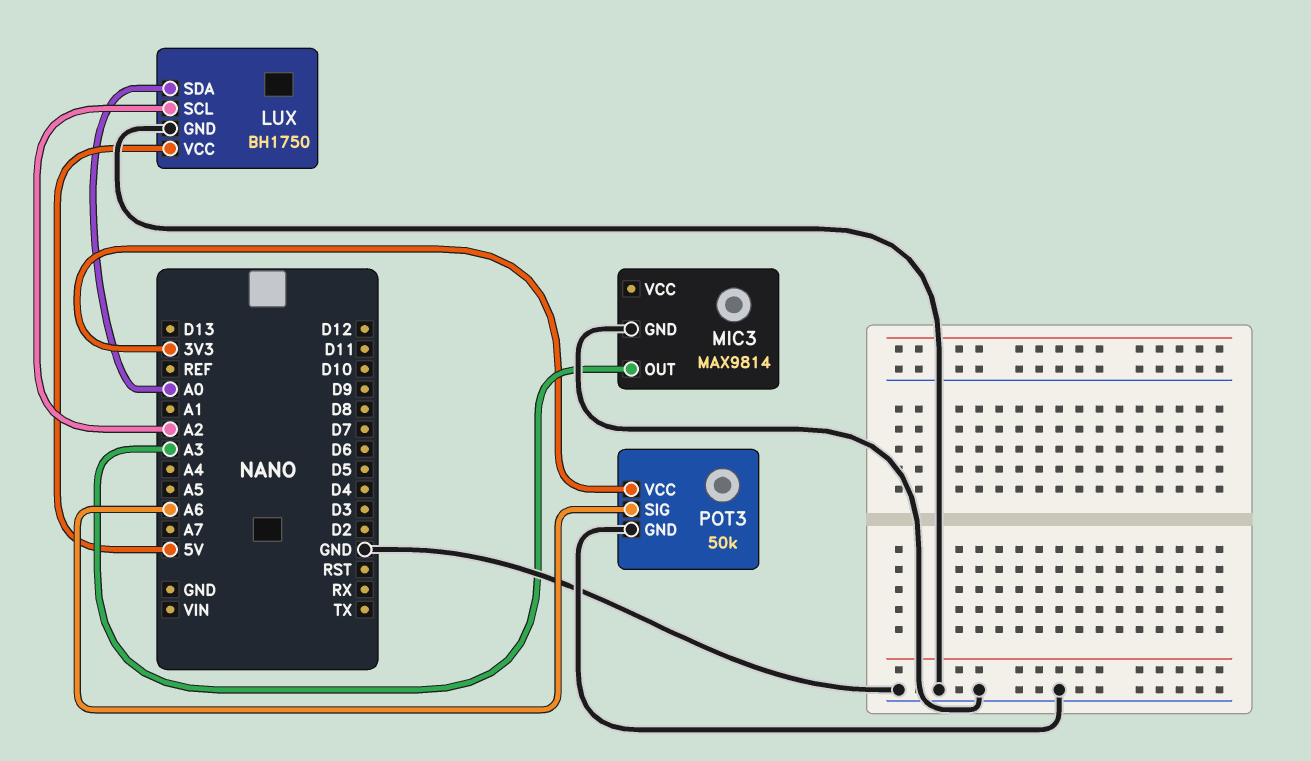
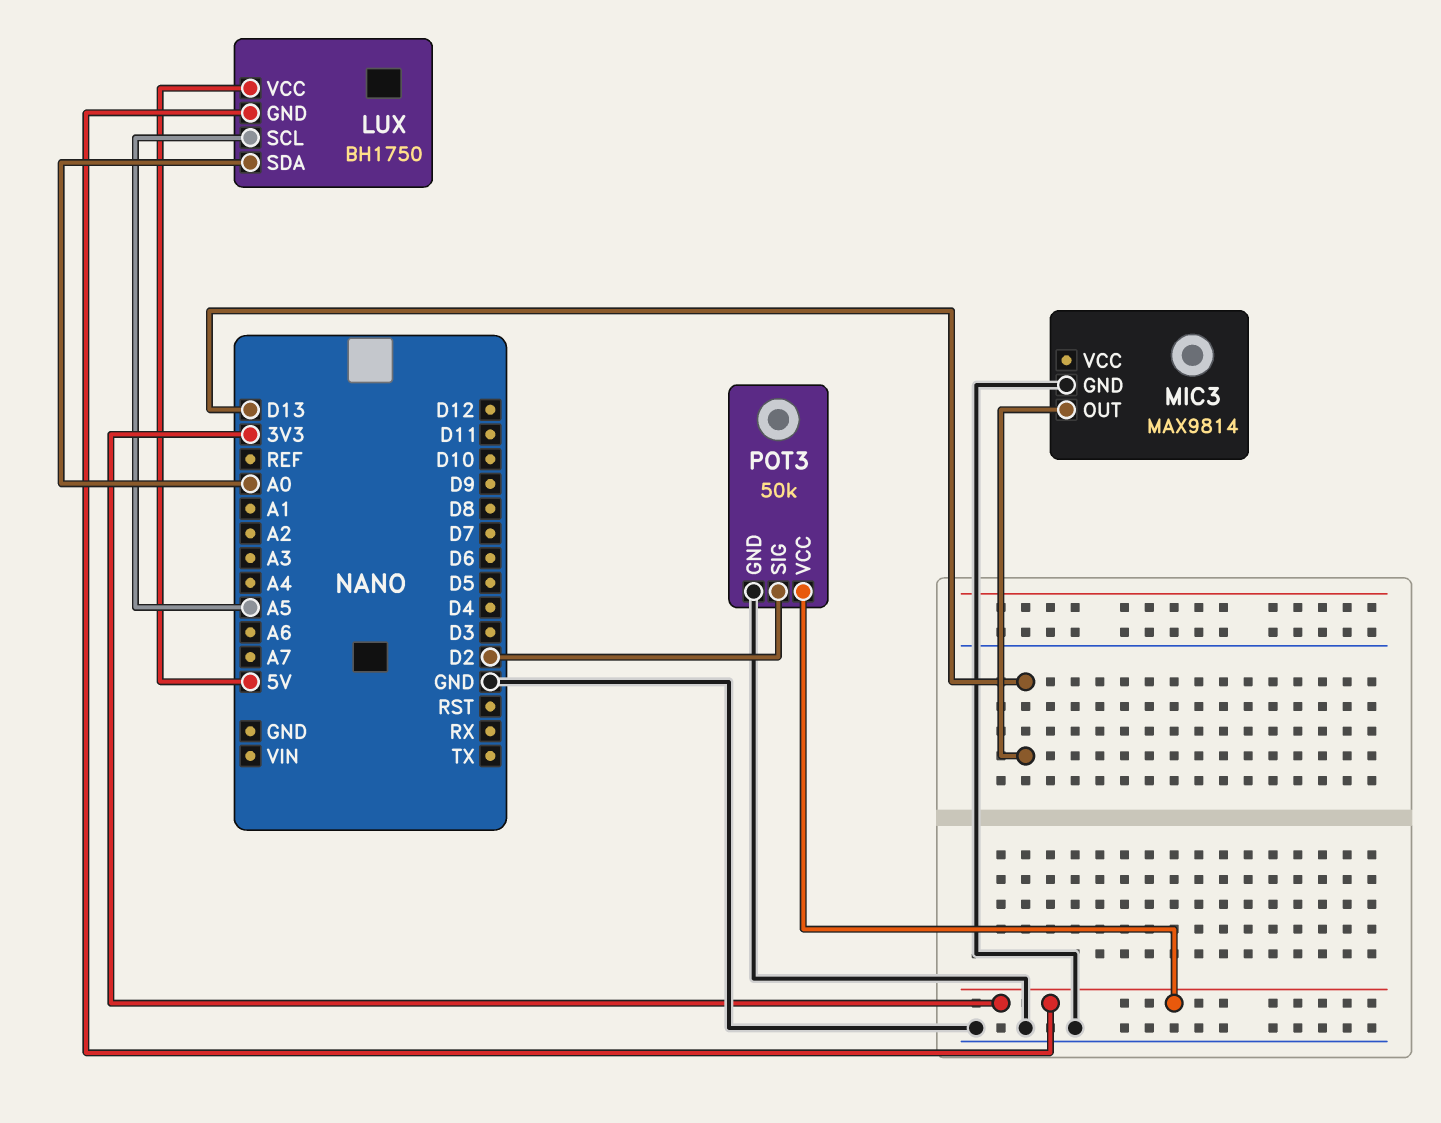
LUX pin GND: GND -> 3V3
LUX pin SCL: A2 -> A5
MIC3 pin OUT: A3 -> D13
POT3 pin SIG: A6 -> D2

